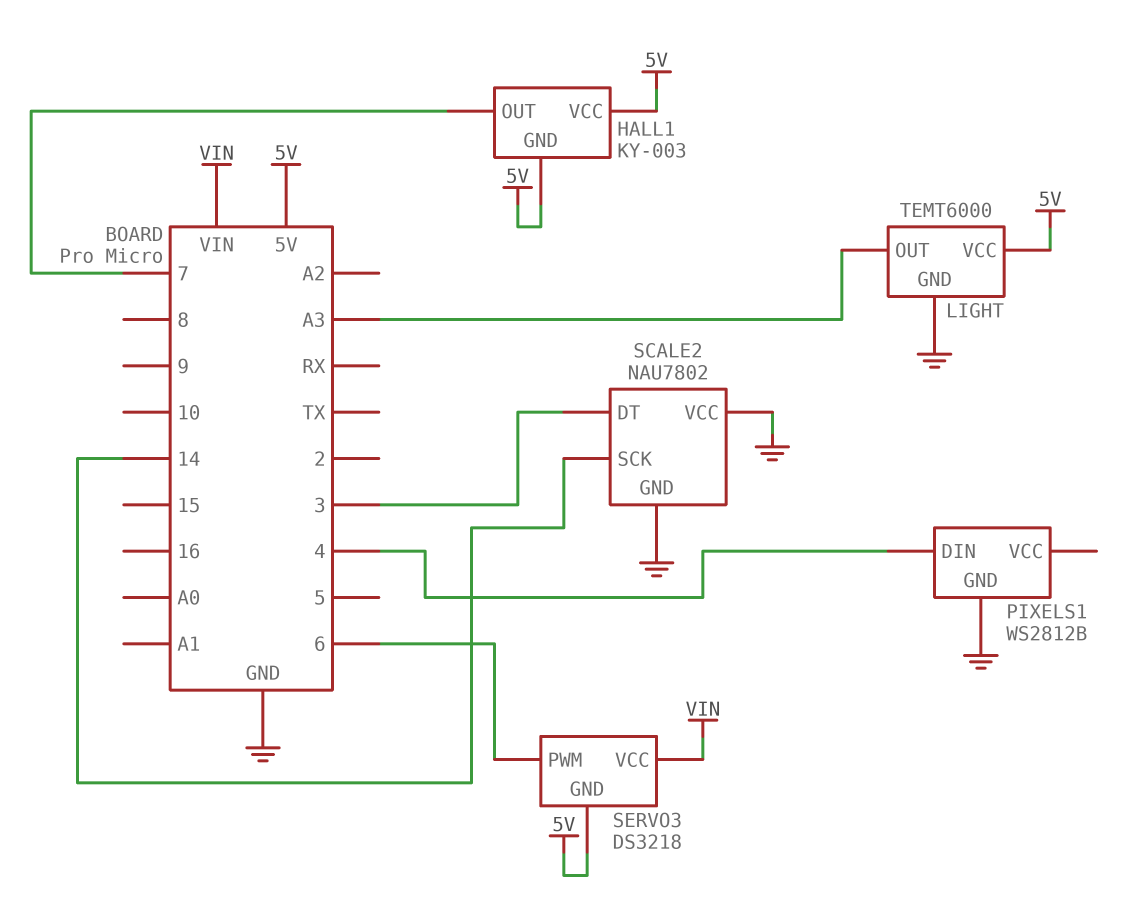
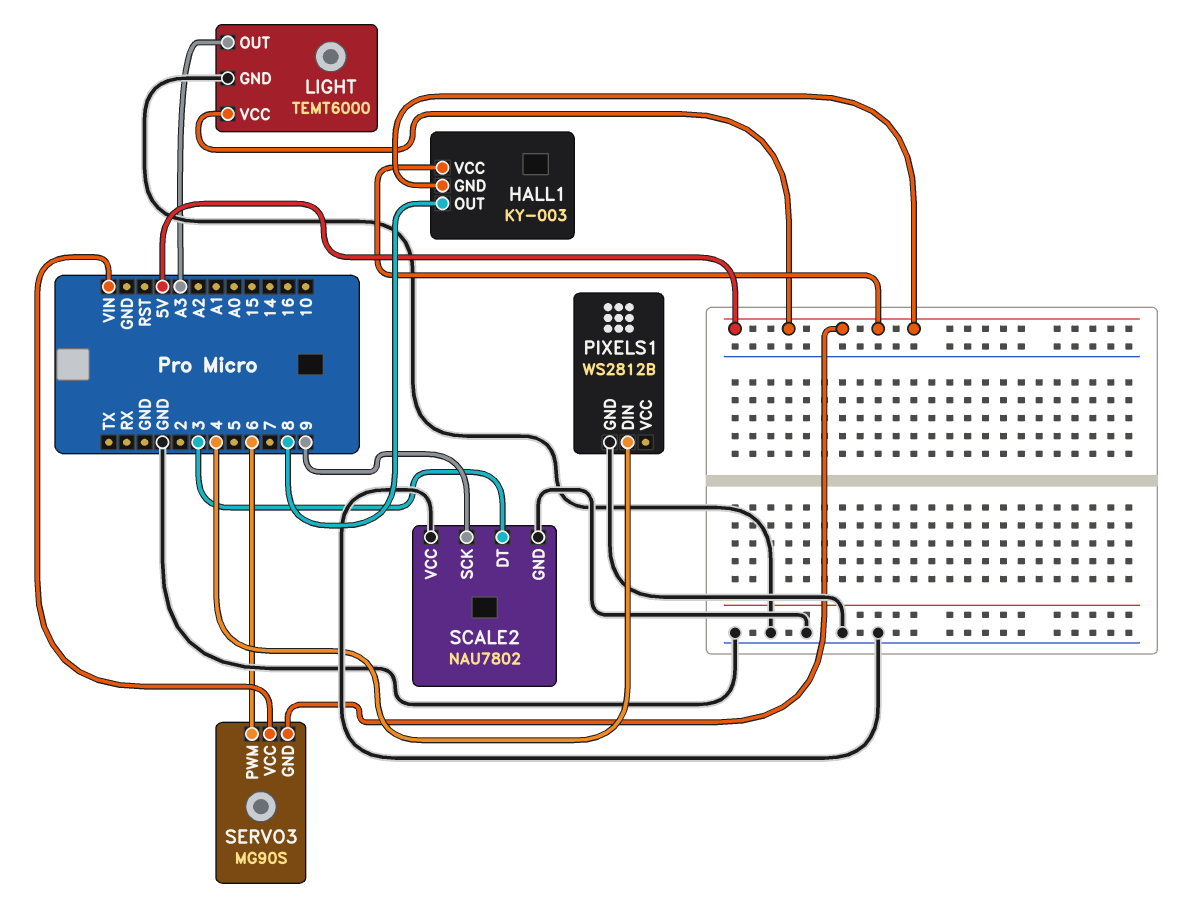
HALL1 pin OUT: 7 -> 8
SCALE2 pin SCK: 14 -> 9
SERVO3: DS3218 -> MG90S

